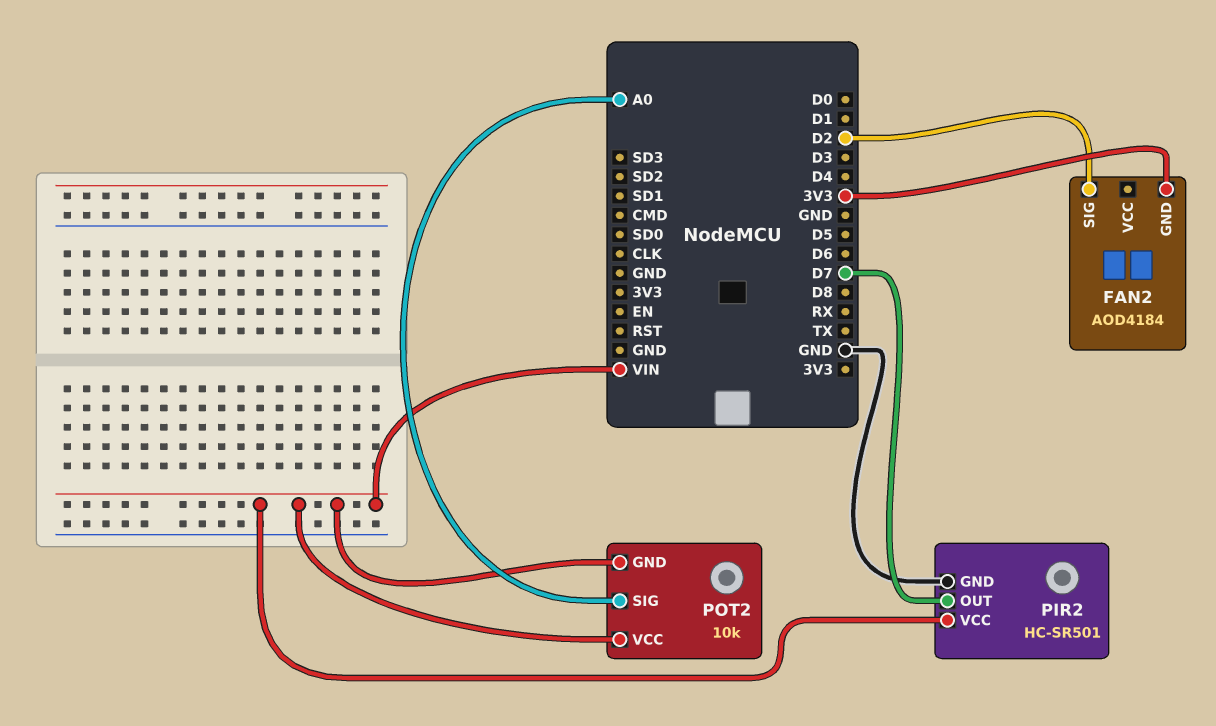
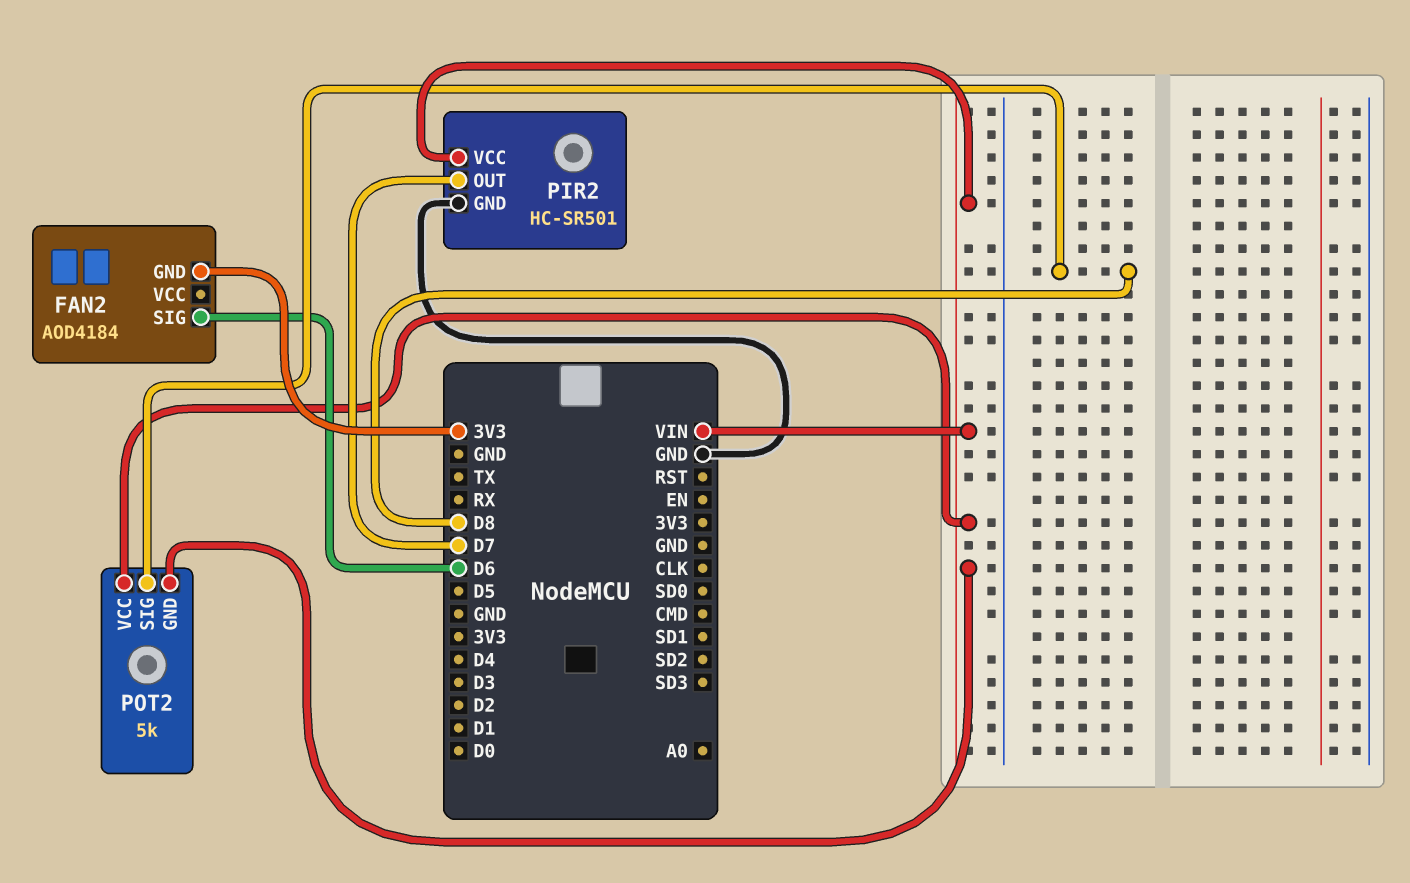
FAN2 pin SIG: D2 -> D6
POT2: 10k -> 5k
POT2 pin SIG: A0 -> D8

